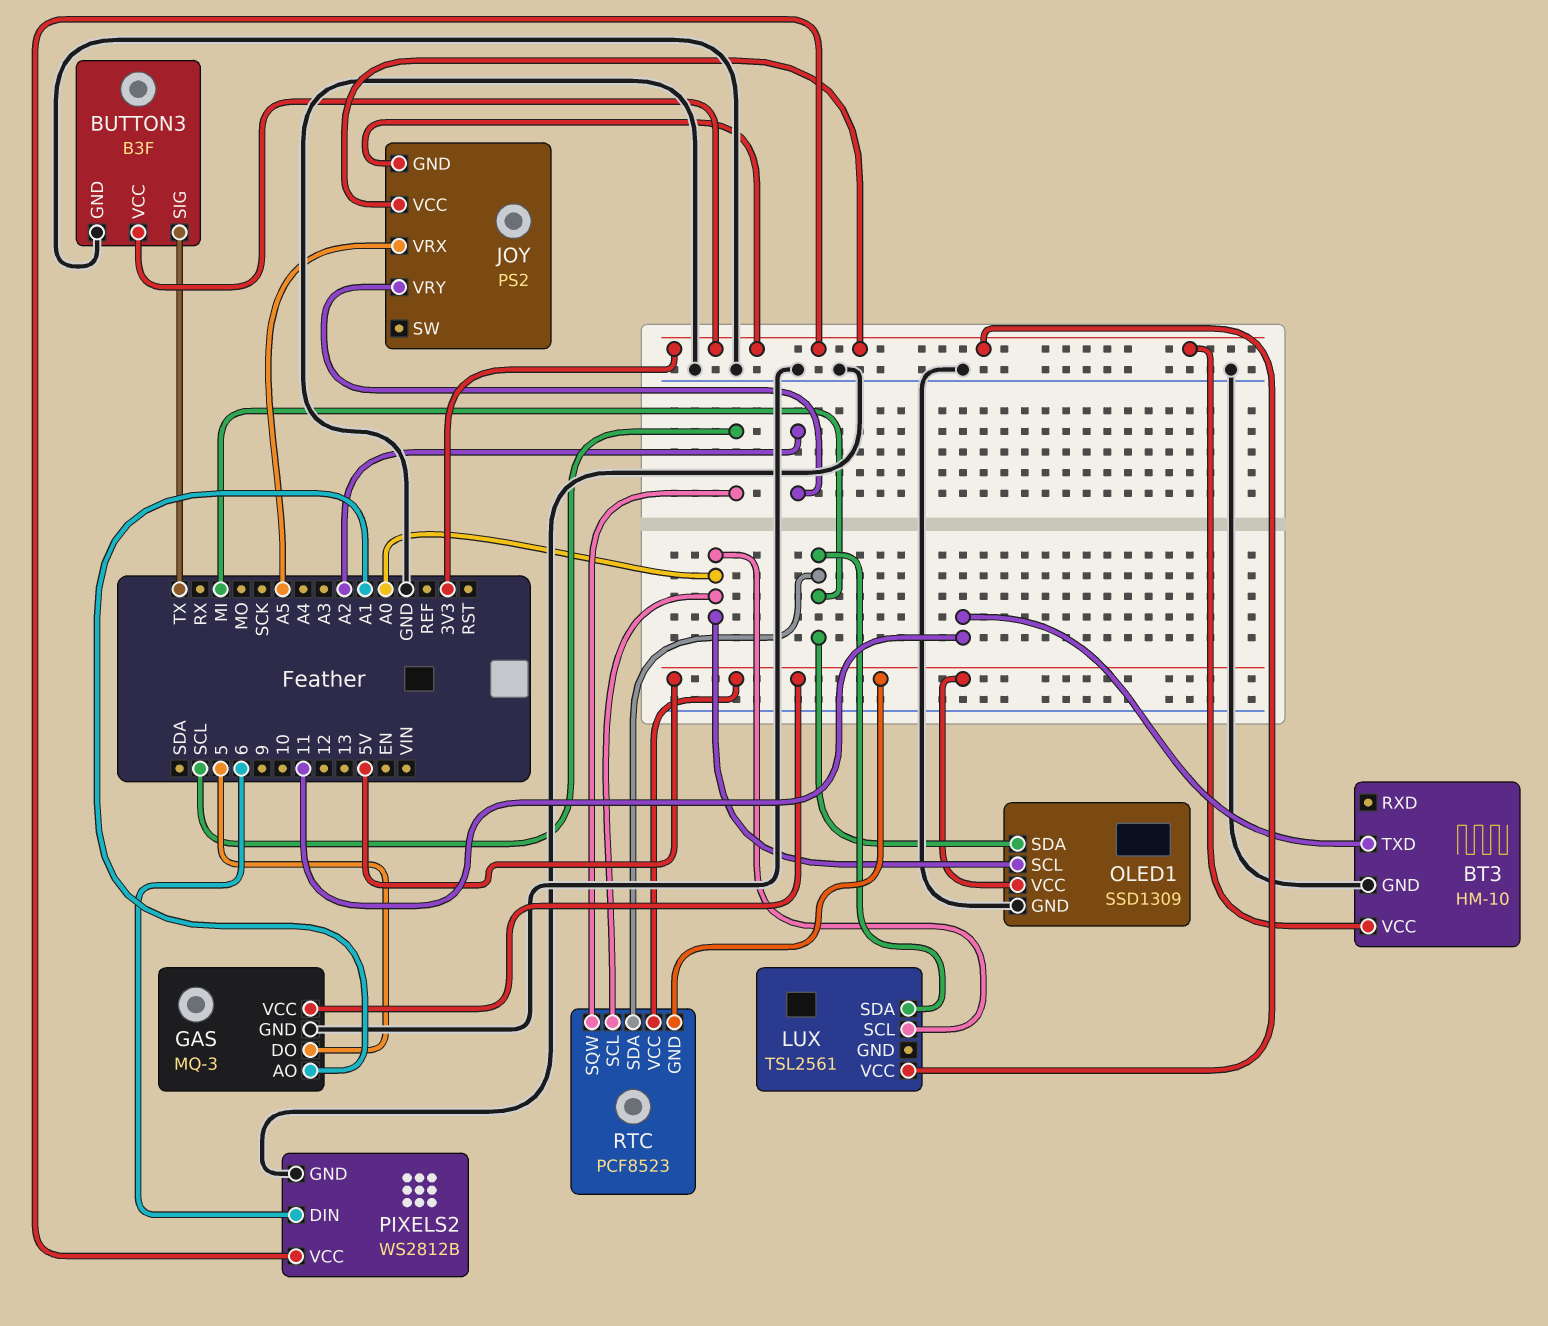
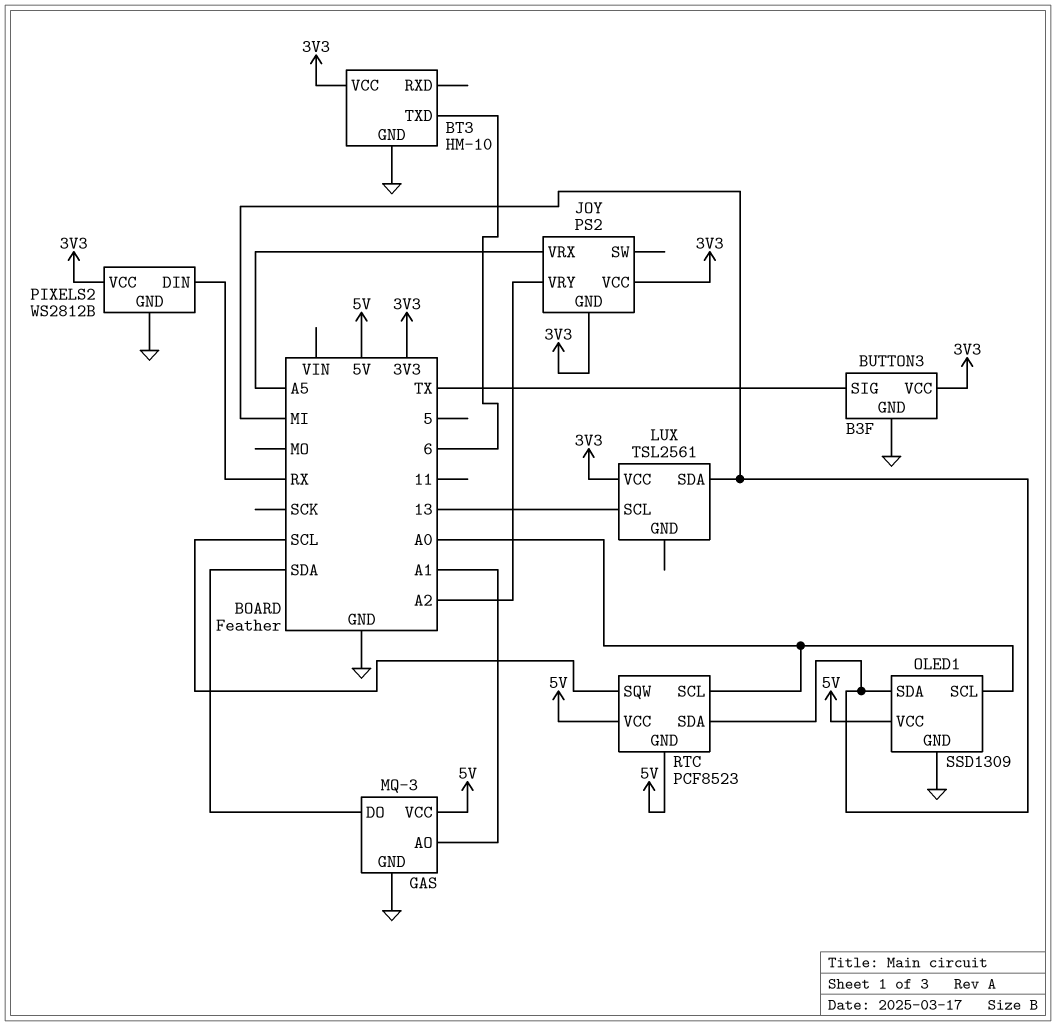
BT3 pin TXD: 11 -> 6
GAS pin DO: 5 -> SDA
LUX pin SCL: A0 -> 13
PIXELS2 pin DIN: 6 -> RX

